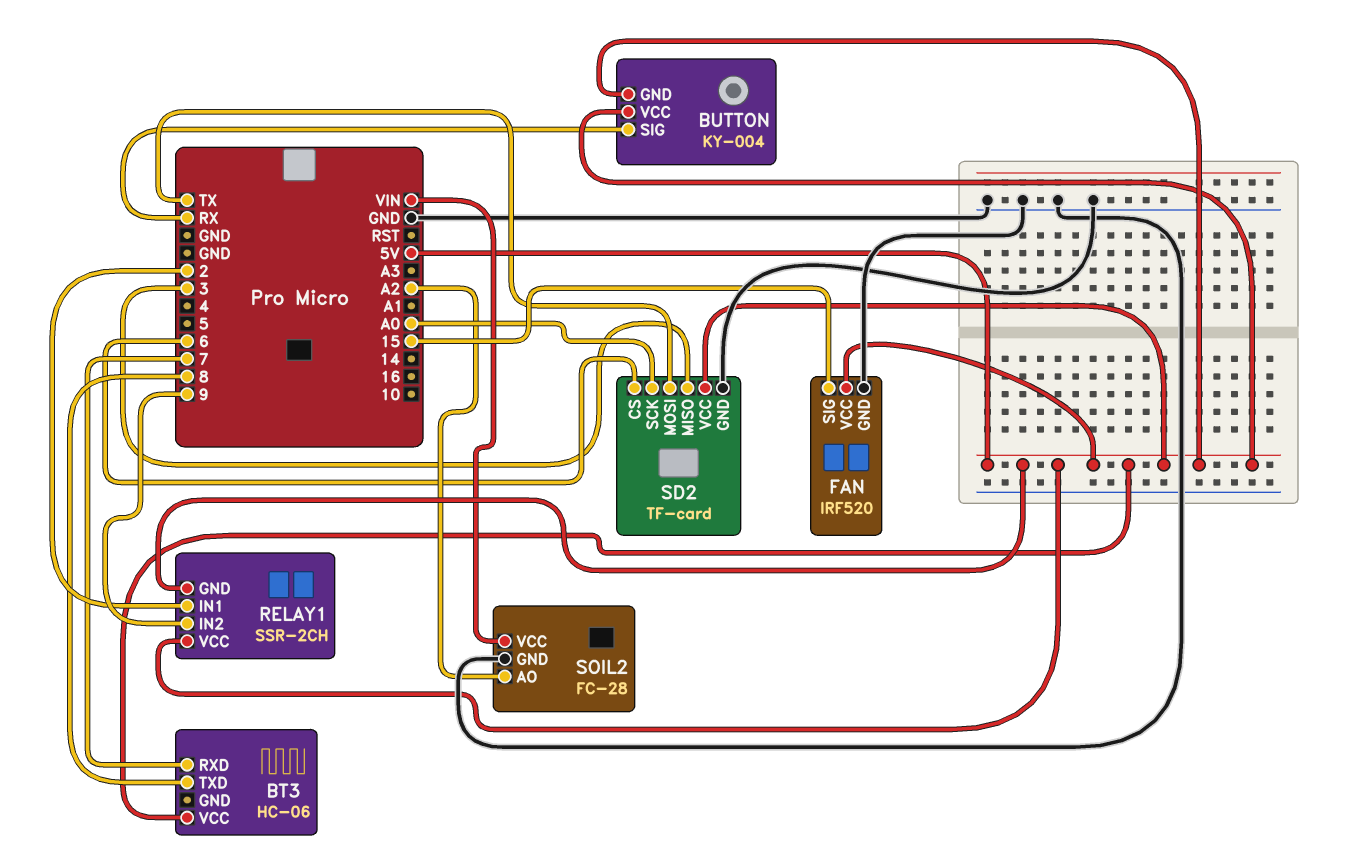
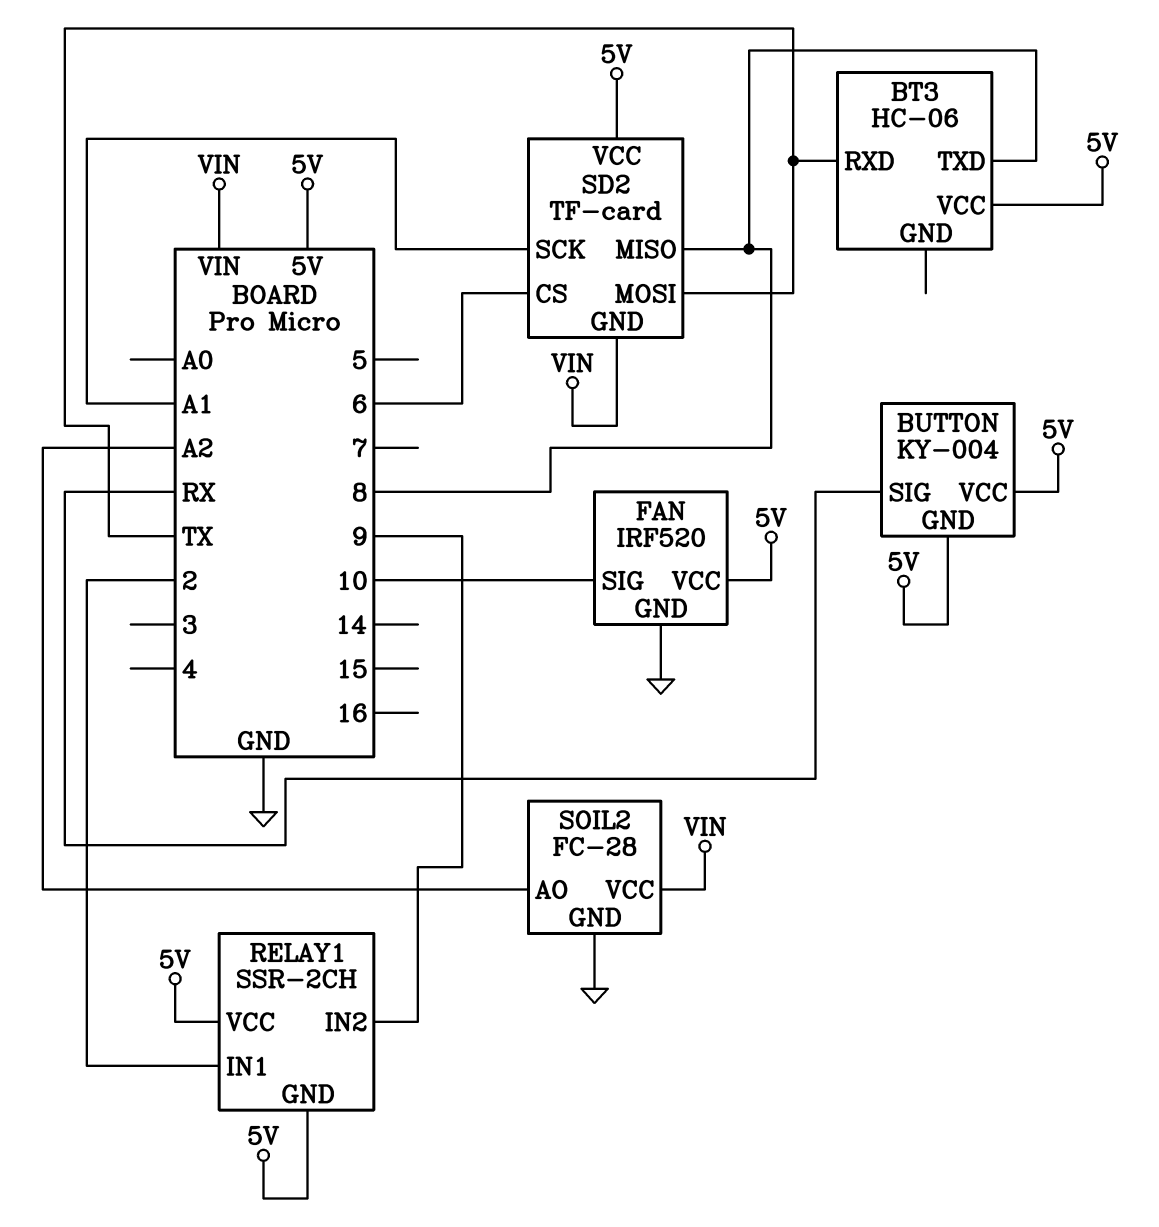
BT3 pin RXD: 7 -> TX
FAN pin SIG: 15 -> 10
SD2 pin GND: GND -> VIN
SD2 pin MISO: 3 -> 8
SD2 pin SCK: A0 -> A1

